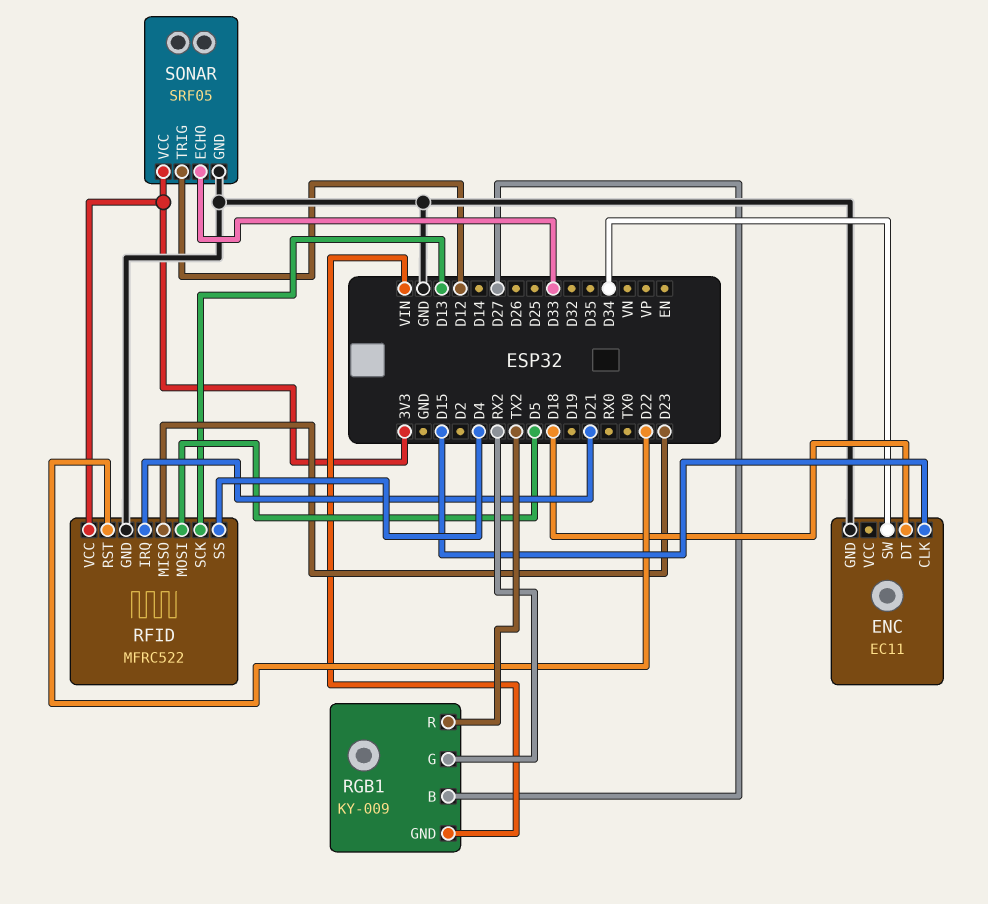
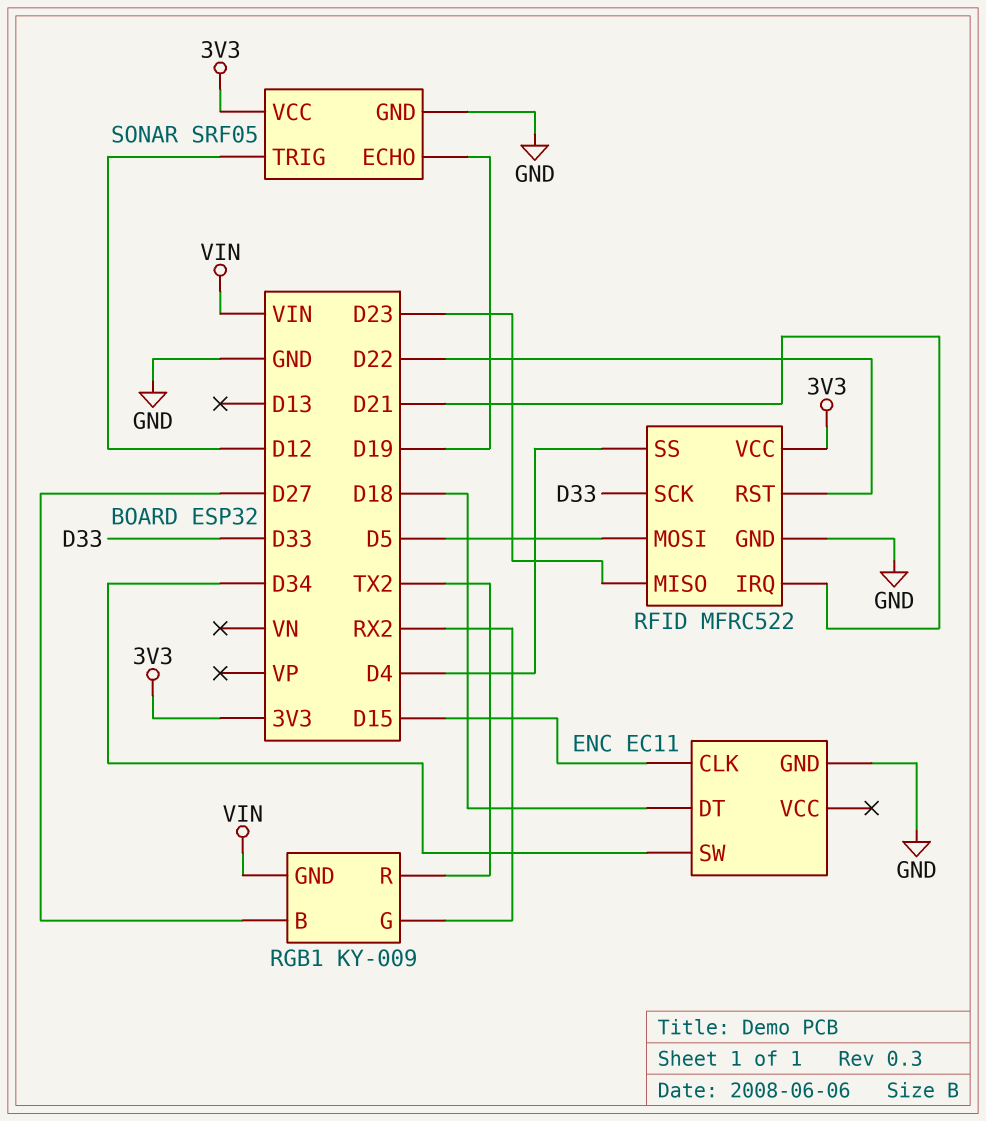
RFID pin SCK: D13 -> D33
SONAR pin ECHO: D33 -> D19

